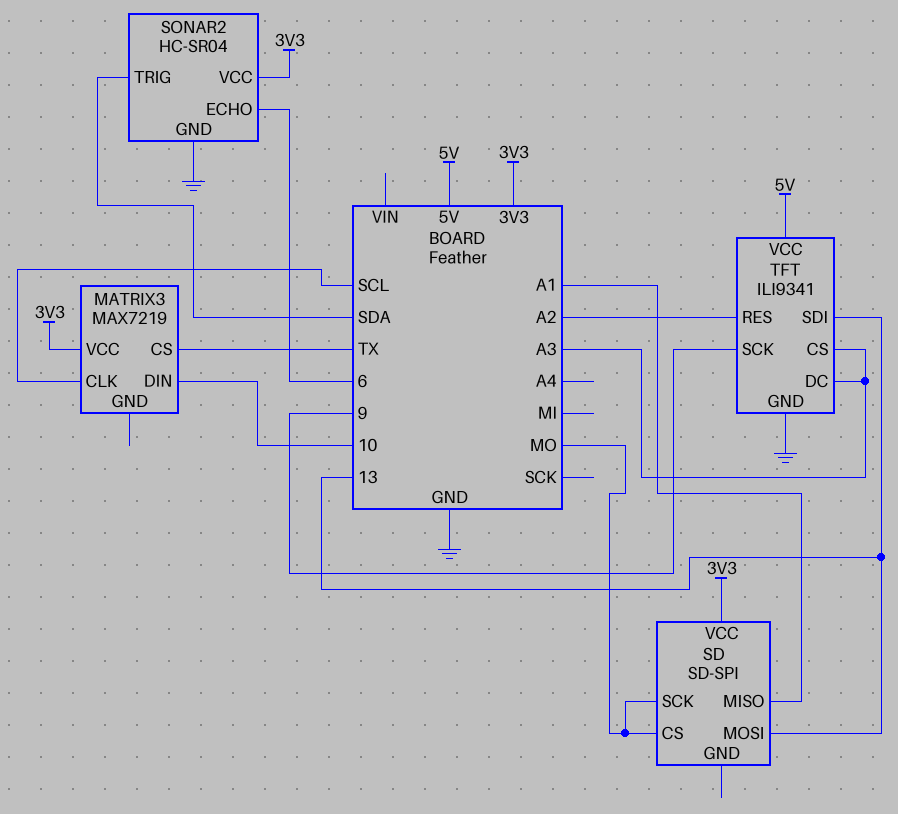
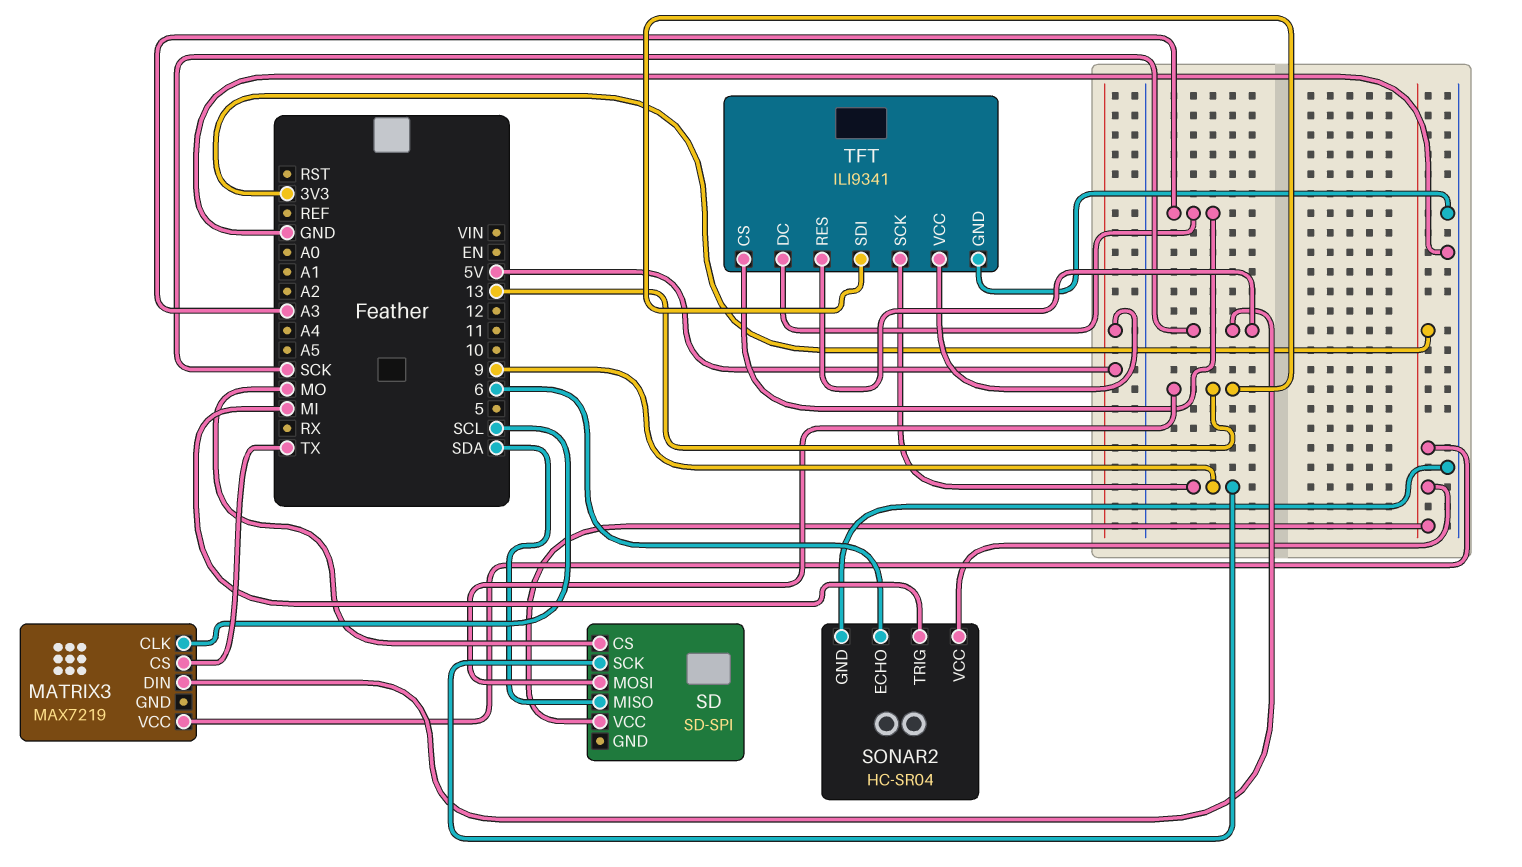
MATRIX3 pin DIN: 10 -> SCK
SD pin MISO: A1 -> SDA
SD pin SCK: MO -> 9
SONAR2 pin TRIG: SDA -> MI
TFT pin RES: A2 -> SCK

